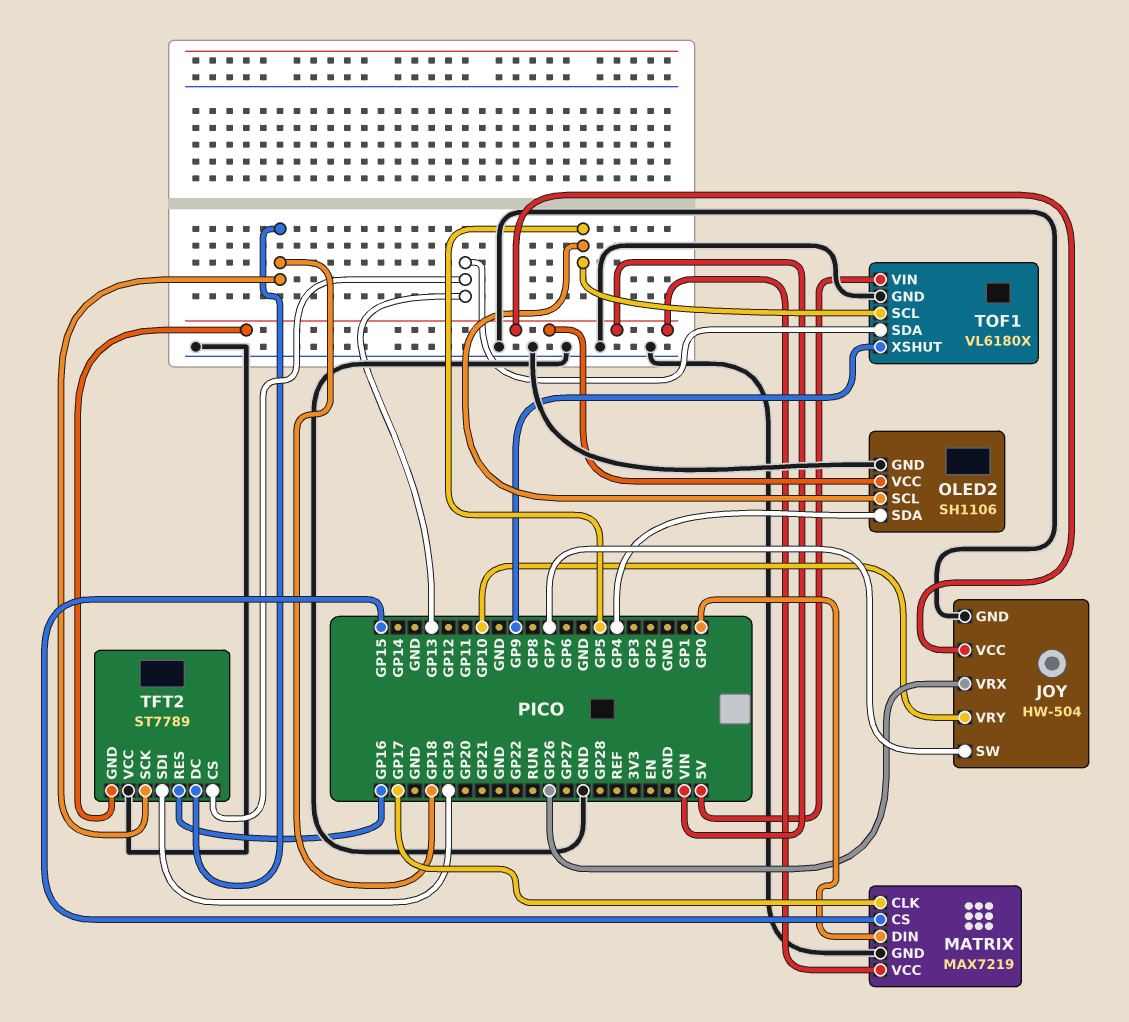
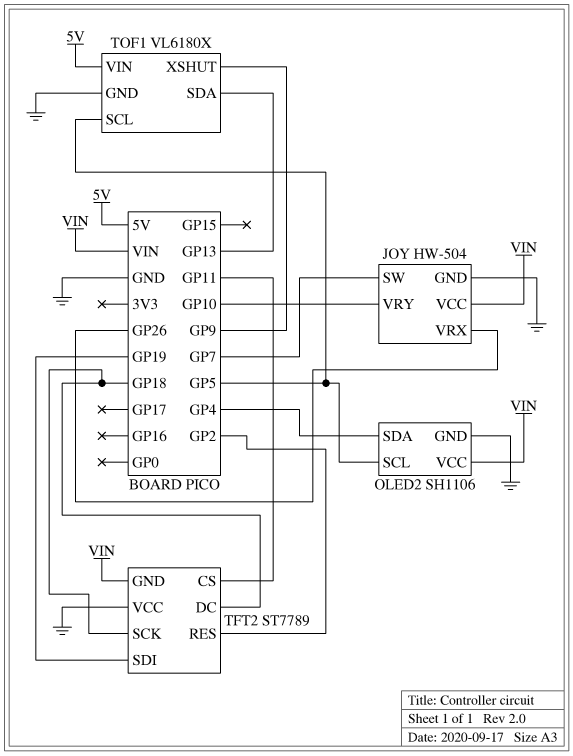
MATRIX: MAX7219 -> none
MATRIX pin CLK: GP17 -> none
MATRIX pin CS: GP15 -> none
MATRIX pin DIN: GP0 -> none
MATRIX pin GND: GND -> none
MATRIX pin VCC: VIN -> none
TFT2 pin CS: GP13 -> GP11
TFT2 pin RES: GP16 -> GP2

